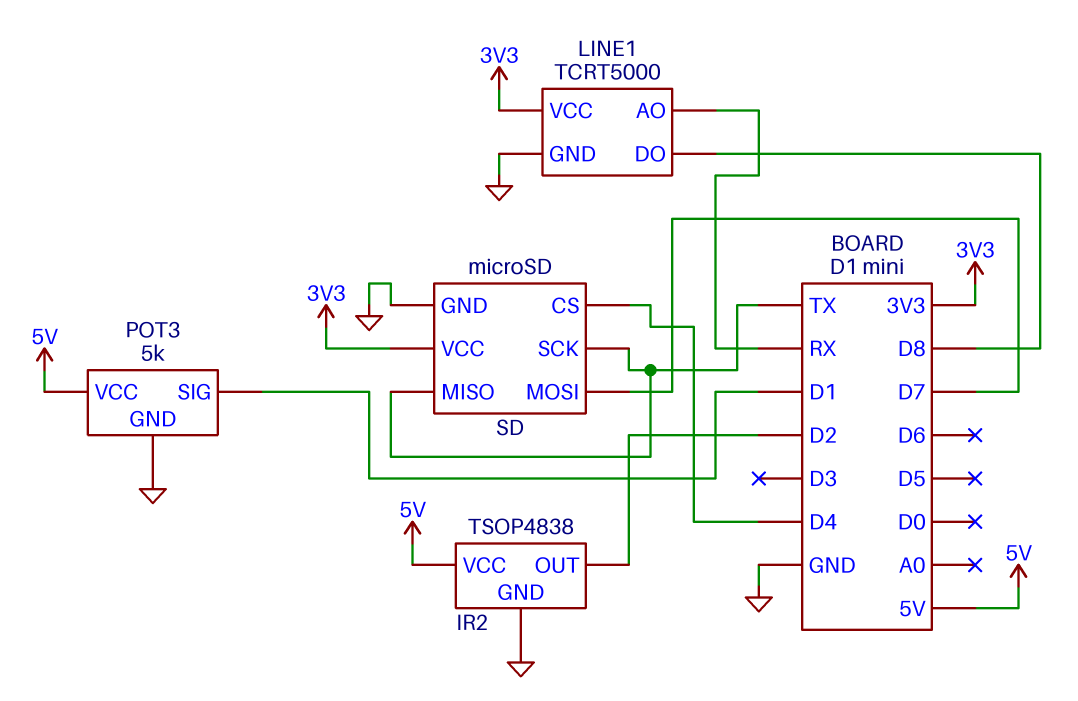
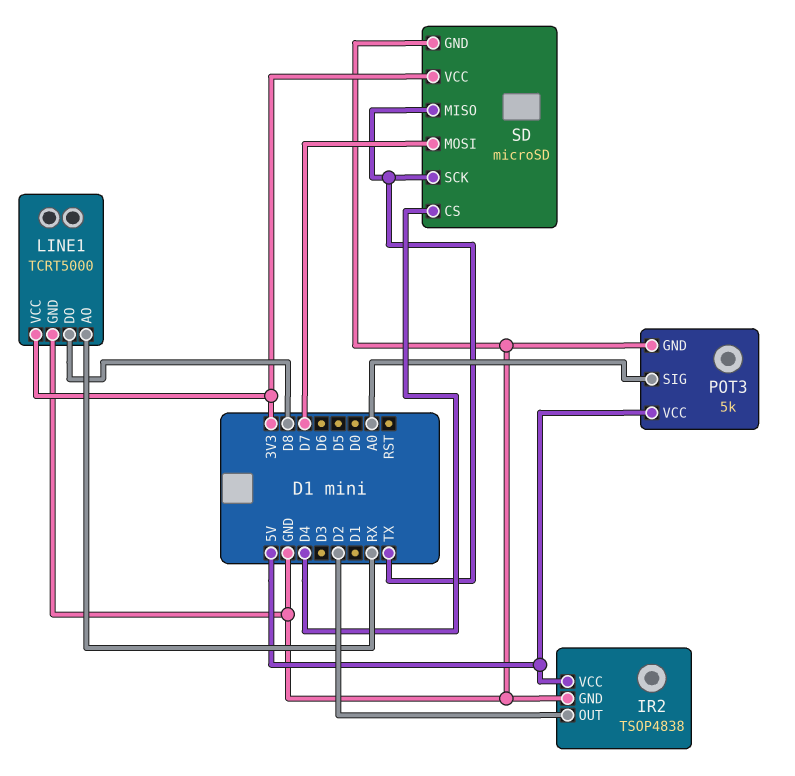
POT3 pin SIG: D1 -> A0

